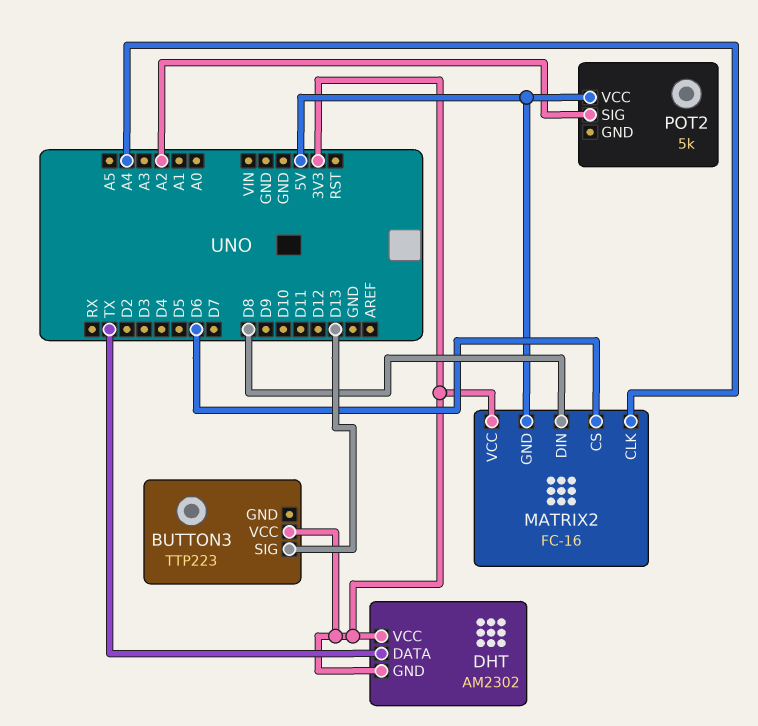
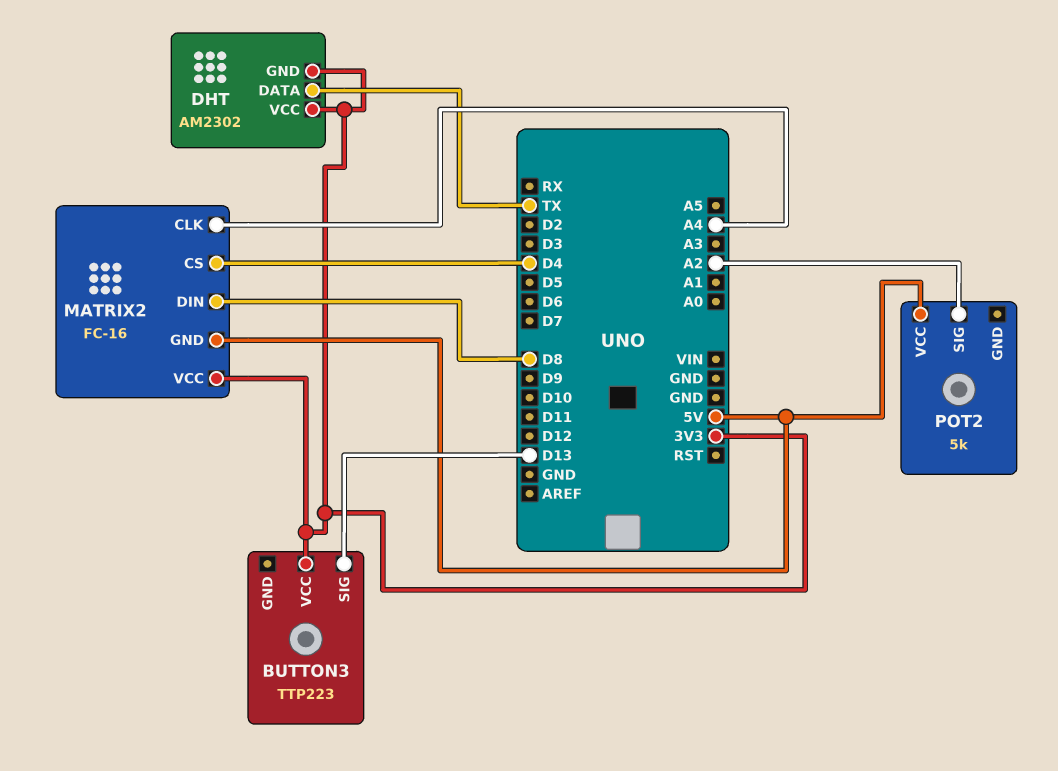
MATRIX2 pin CS: D6 -> D4

